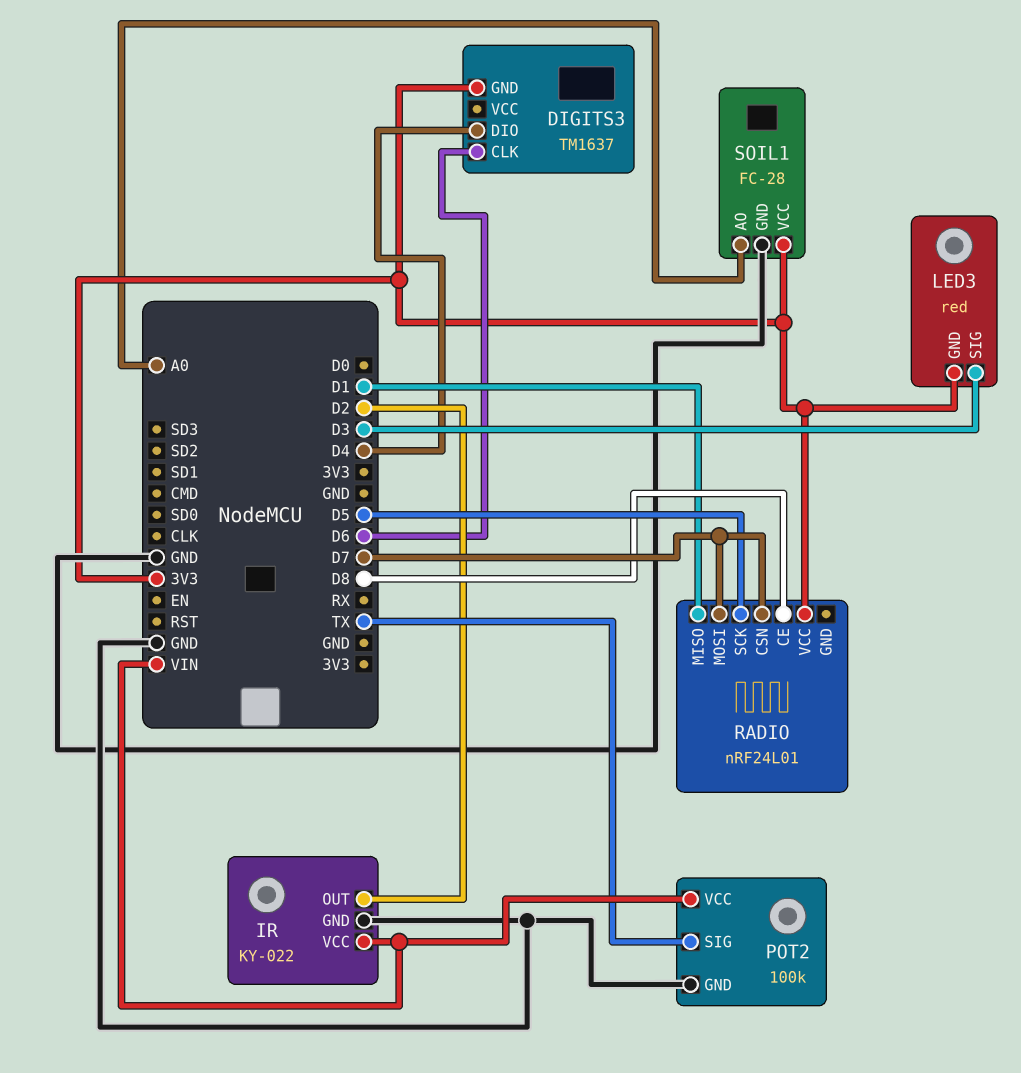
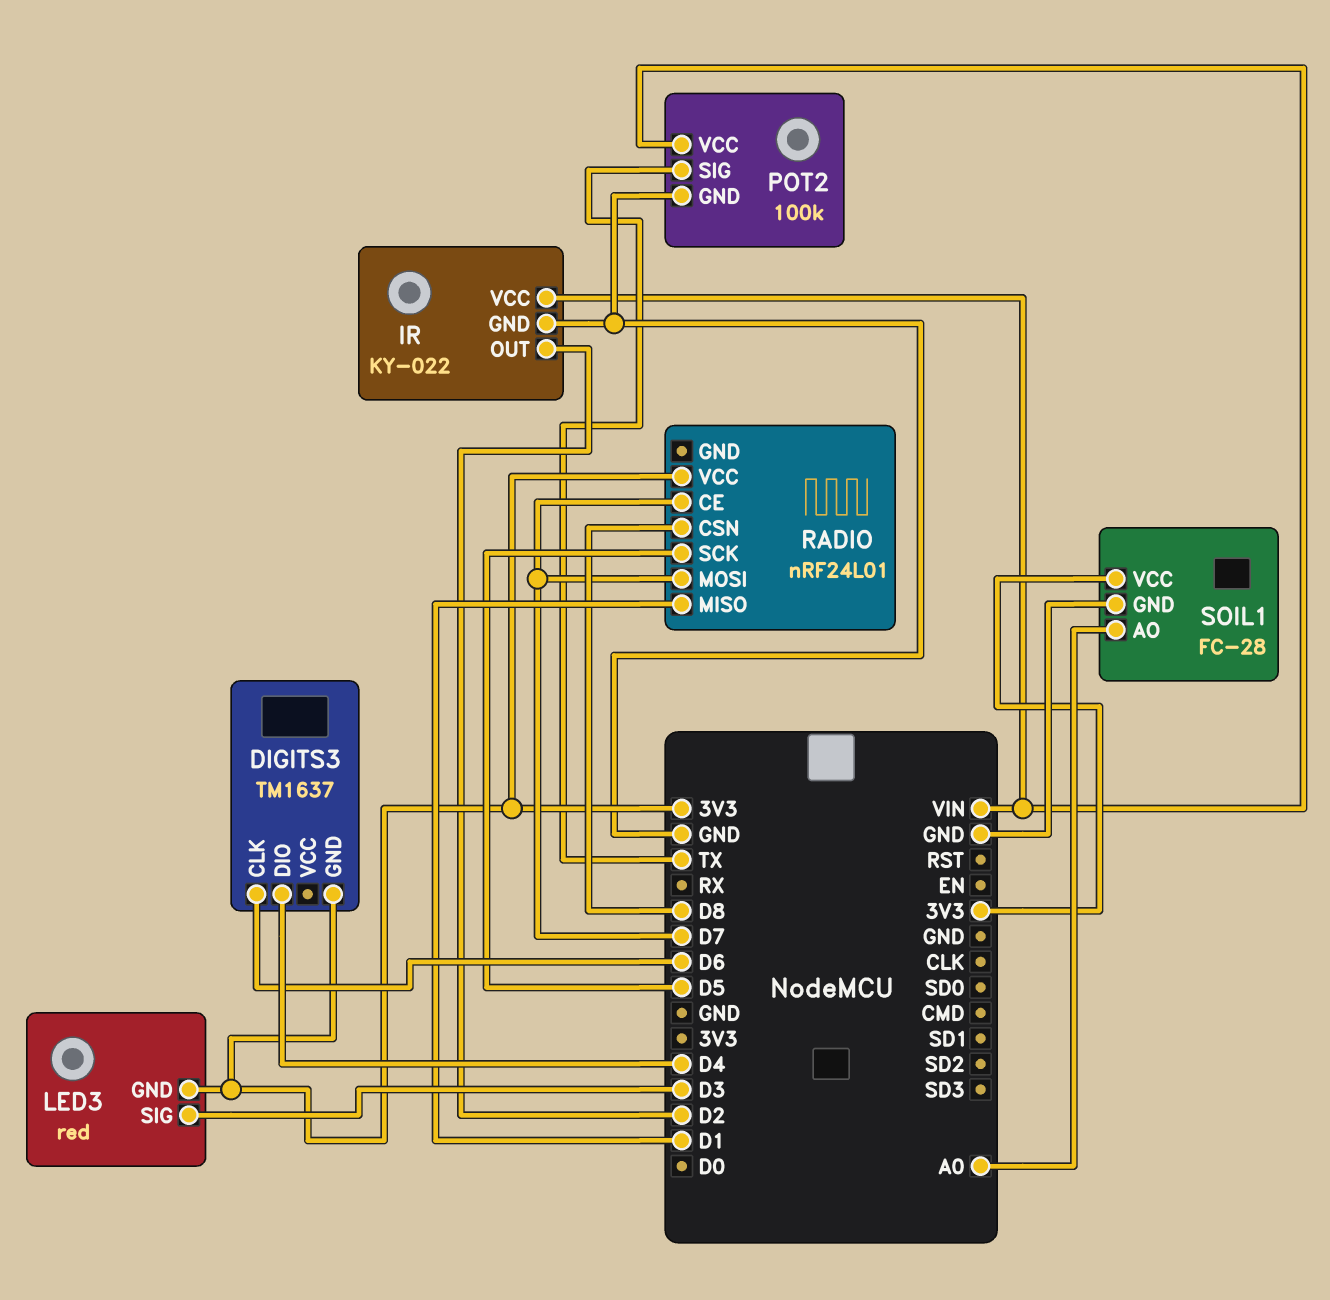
RADIO pin CE: D8 -> D7
RADIO pin CSN: D7 -> D8

